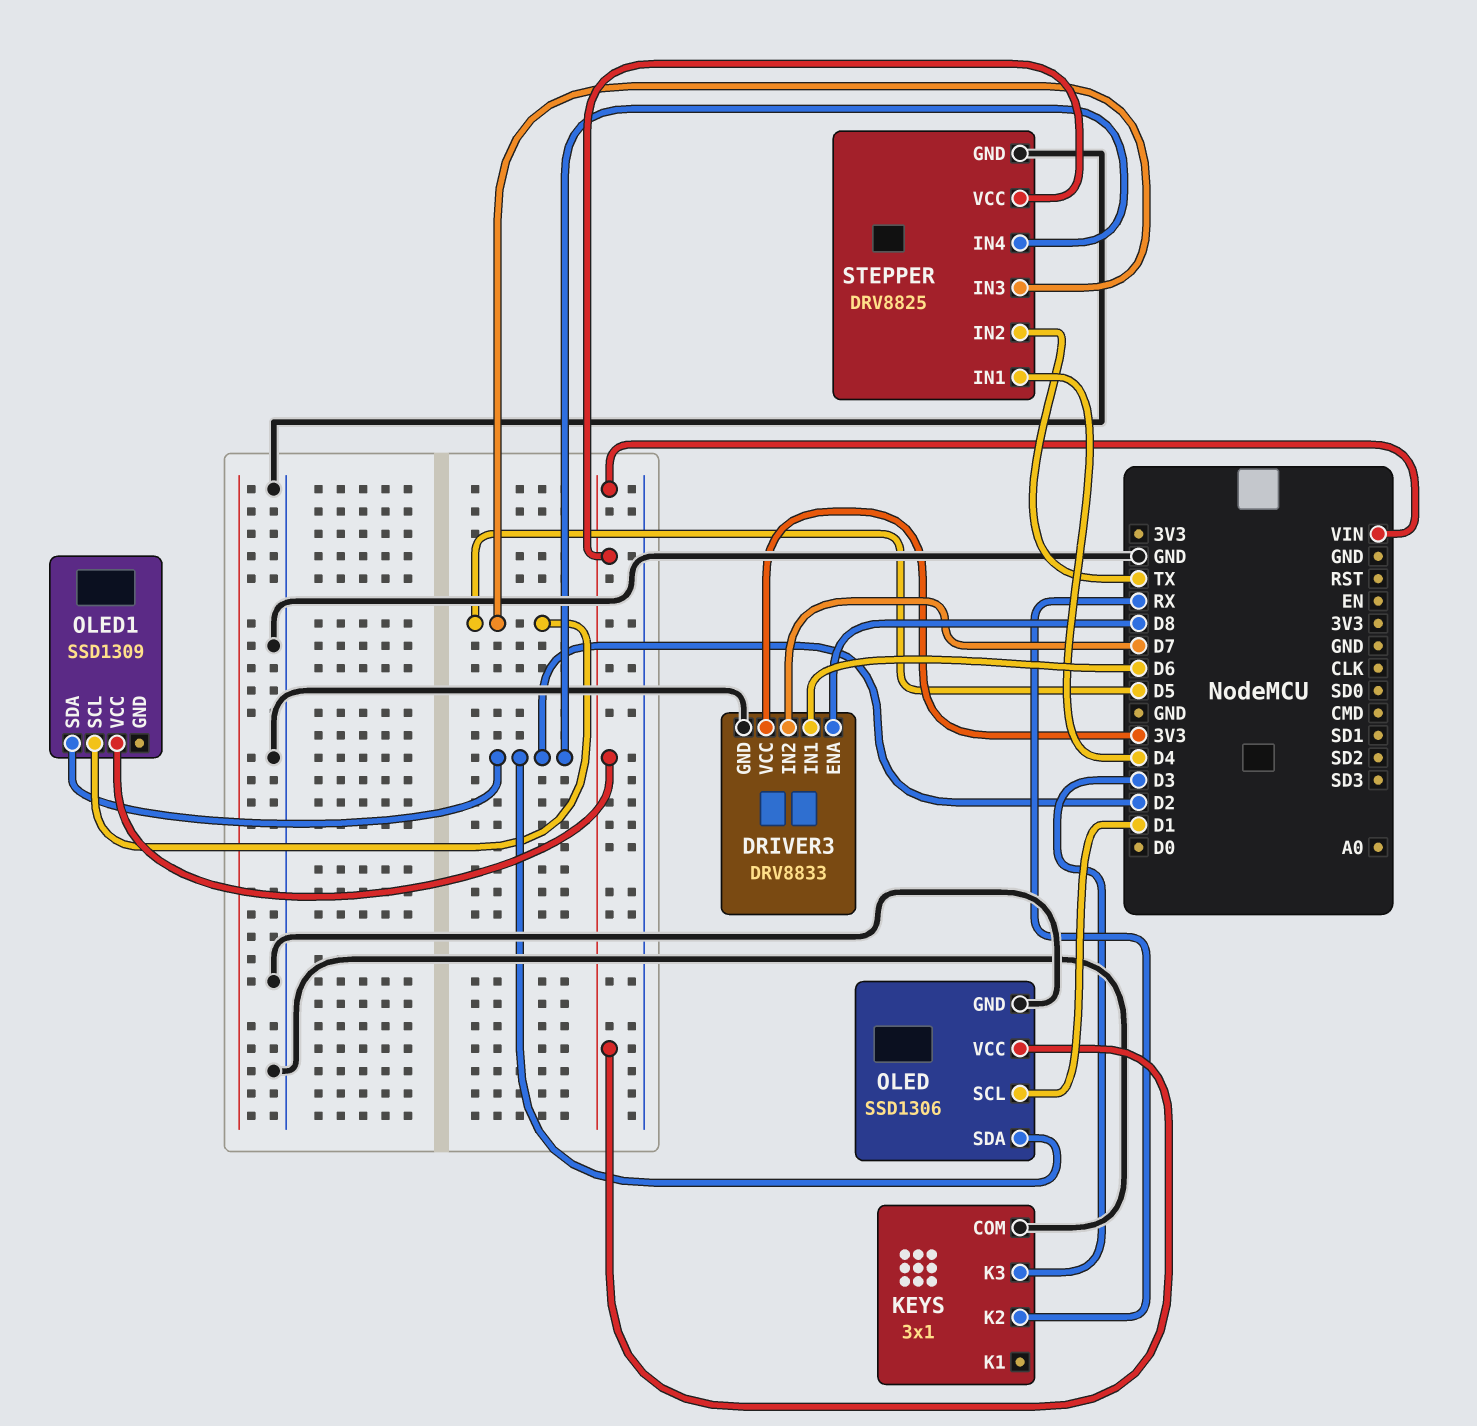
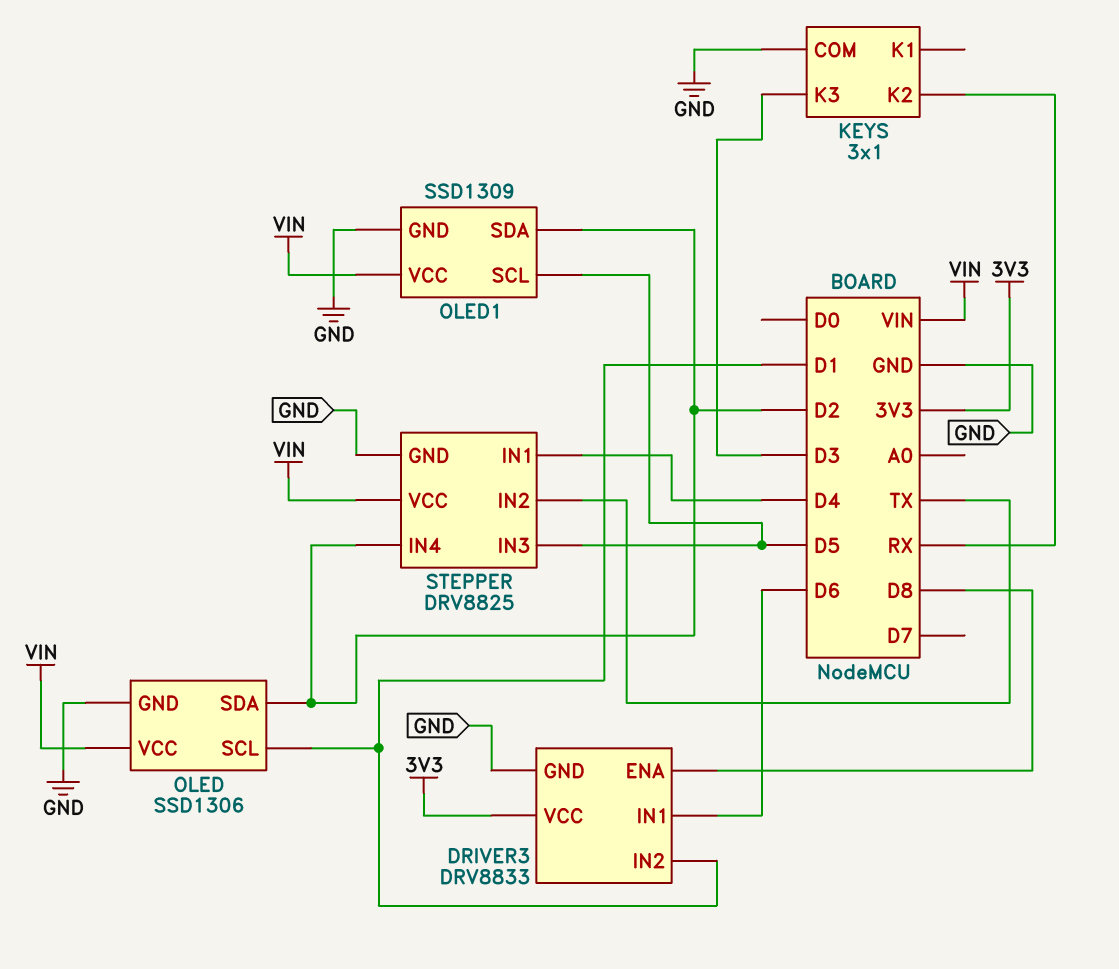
DRIVER3 pin IN2: D7 -> D1
OLED1 pin GND: none -> GND

